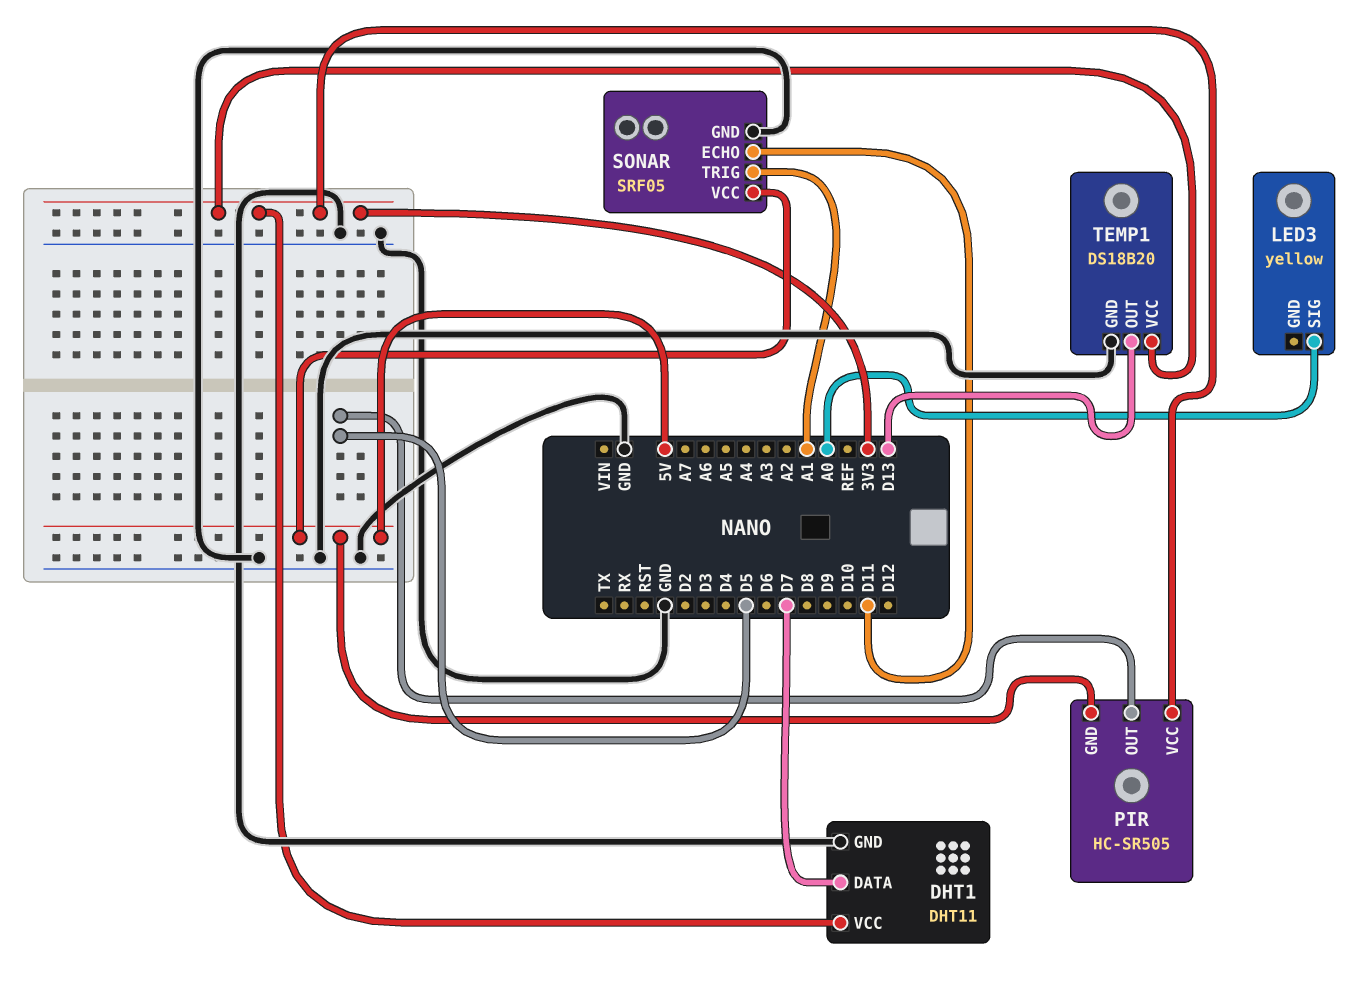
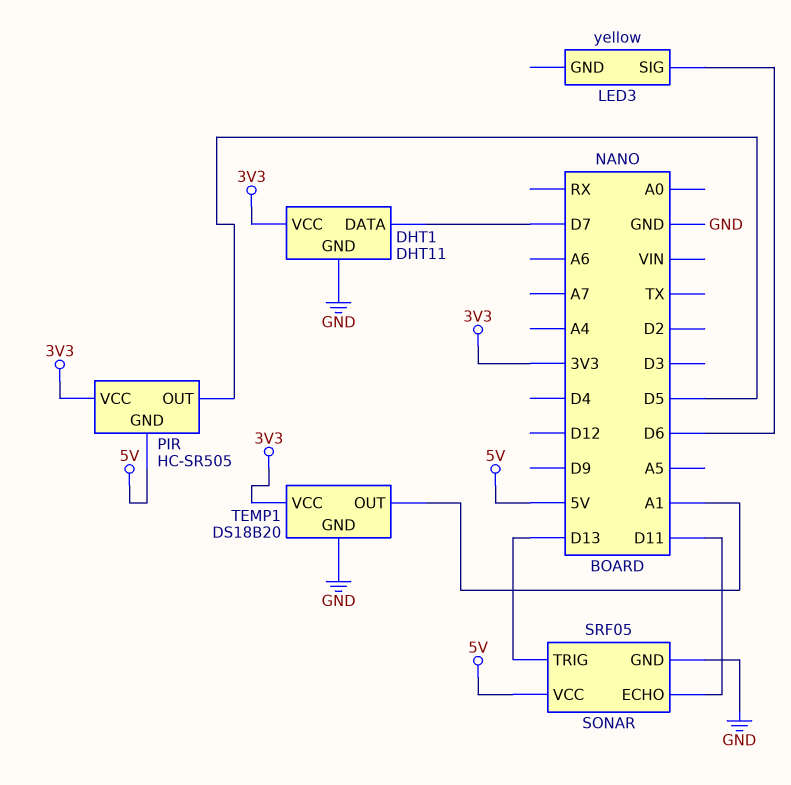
LED3 pin SIG: A0 -> D6
SONAR pin TRIG: A1 -> D13
TEMP1 pin OUT: D13 -> A1

